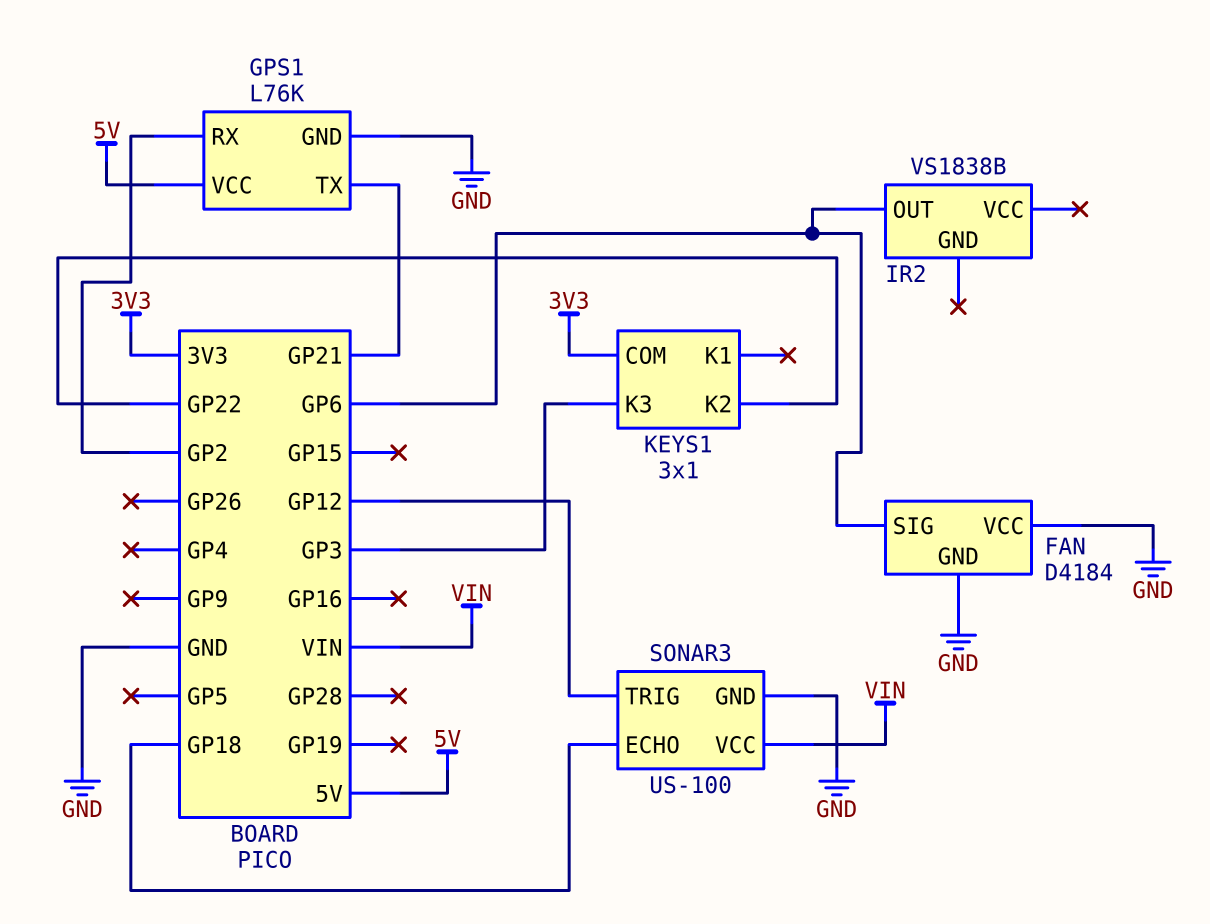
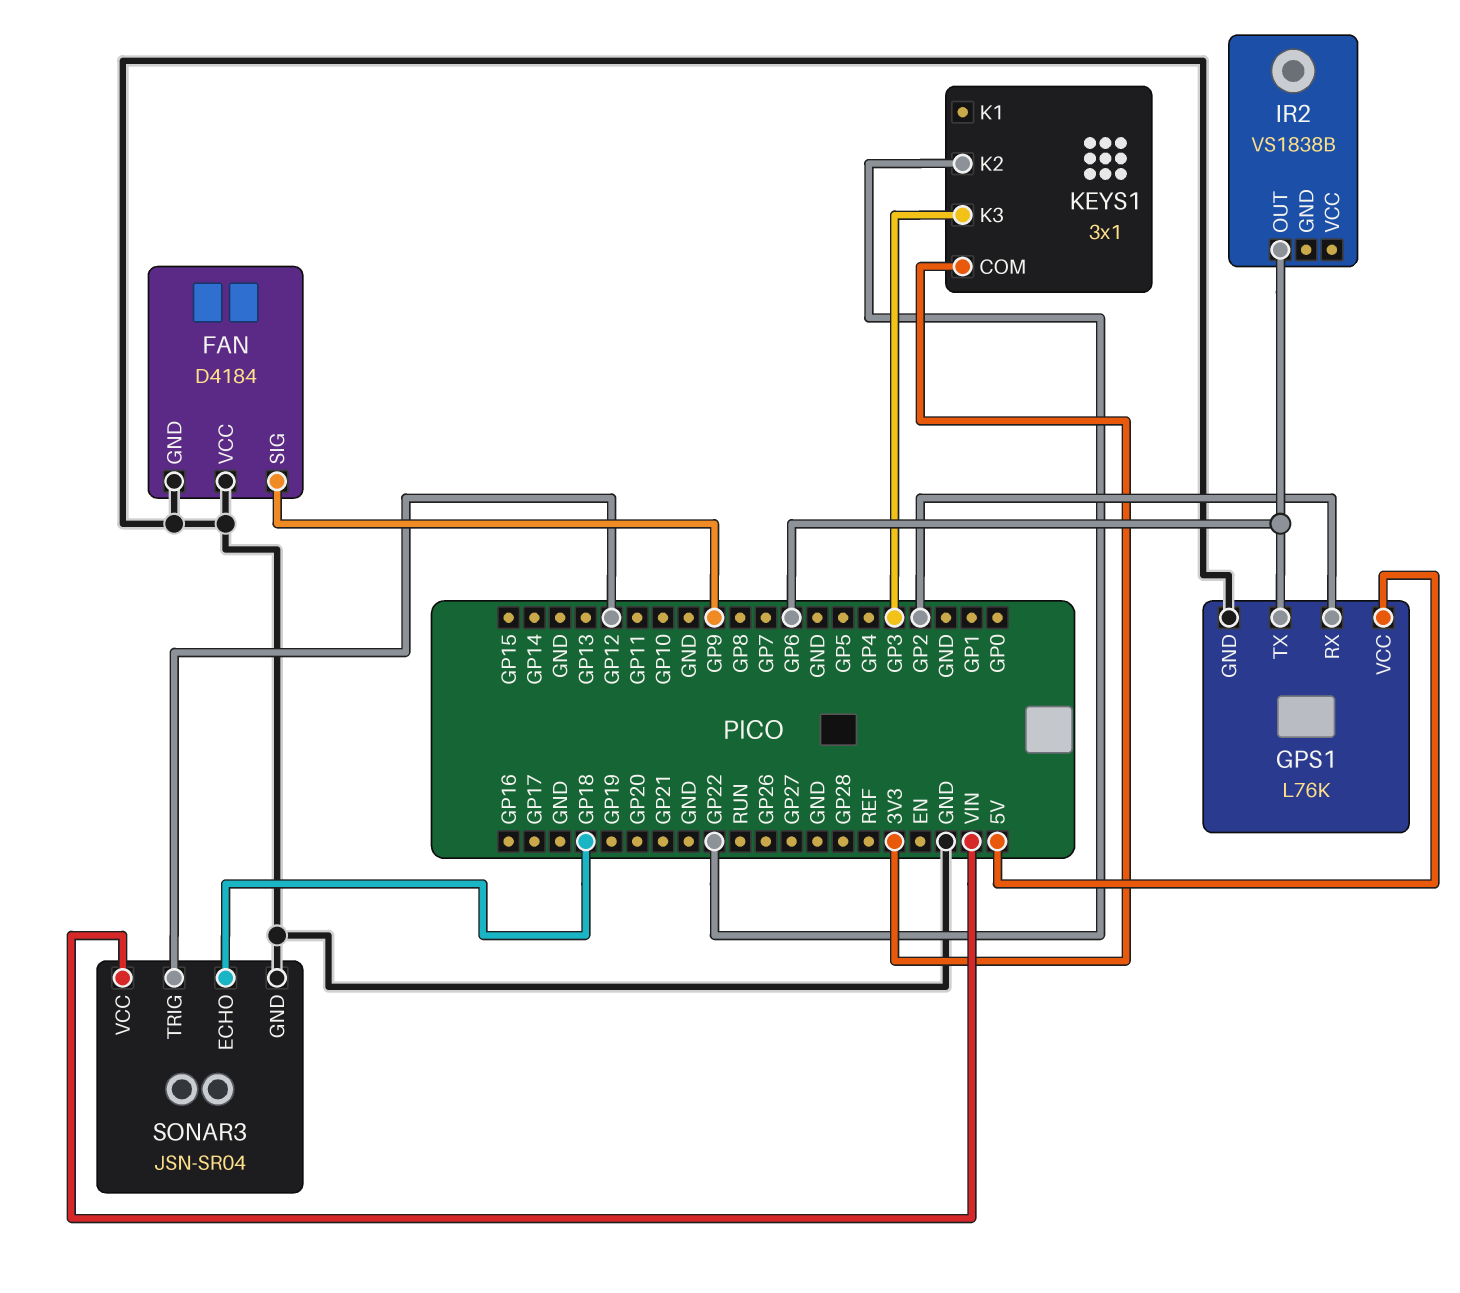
FAN pin SIG: GP6 -> GP9
GPS1 pin TX: GP21 -> GP6
SONAR3: US-100 -> JSN-SR04

